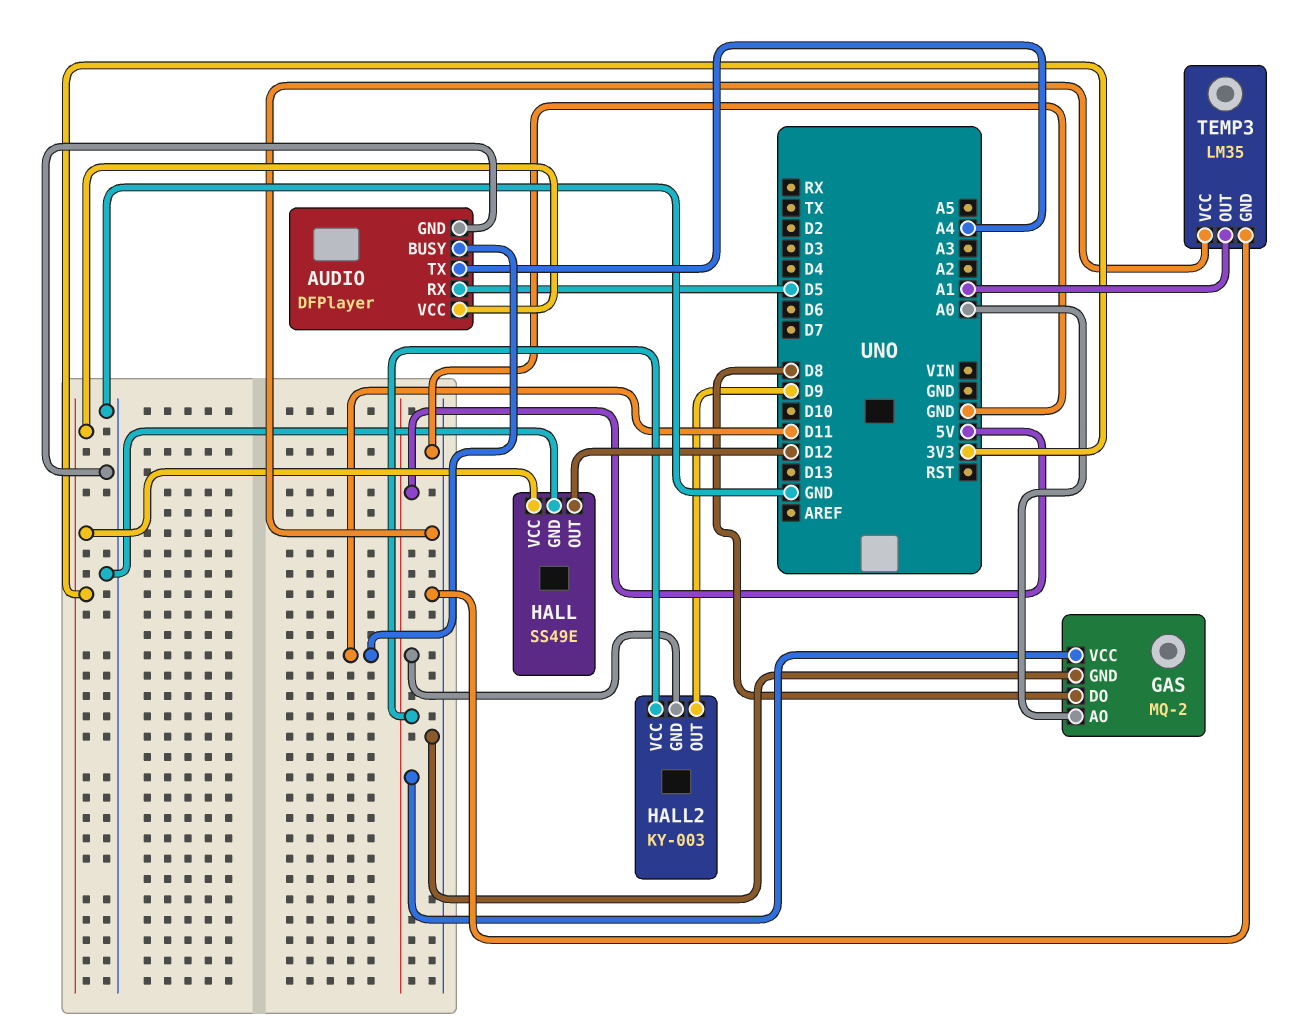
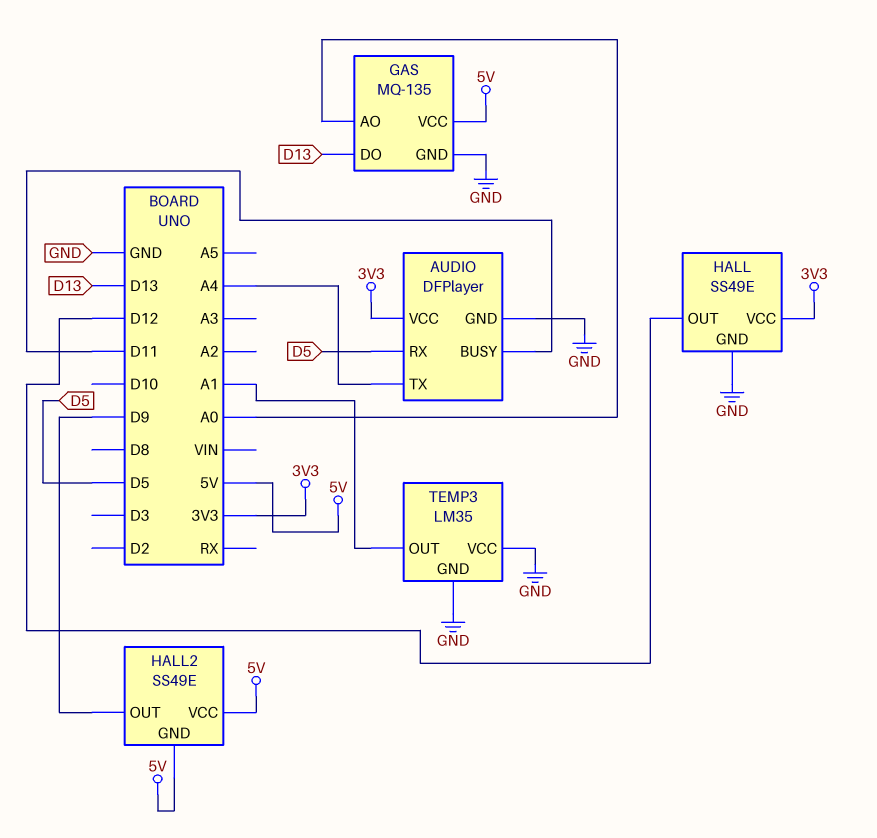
GAS: MQ-2 -> MQ-135
GAS pin DO: D8 -> D13
HALL2: KY-003 -> SS49E

